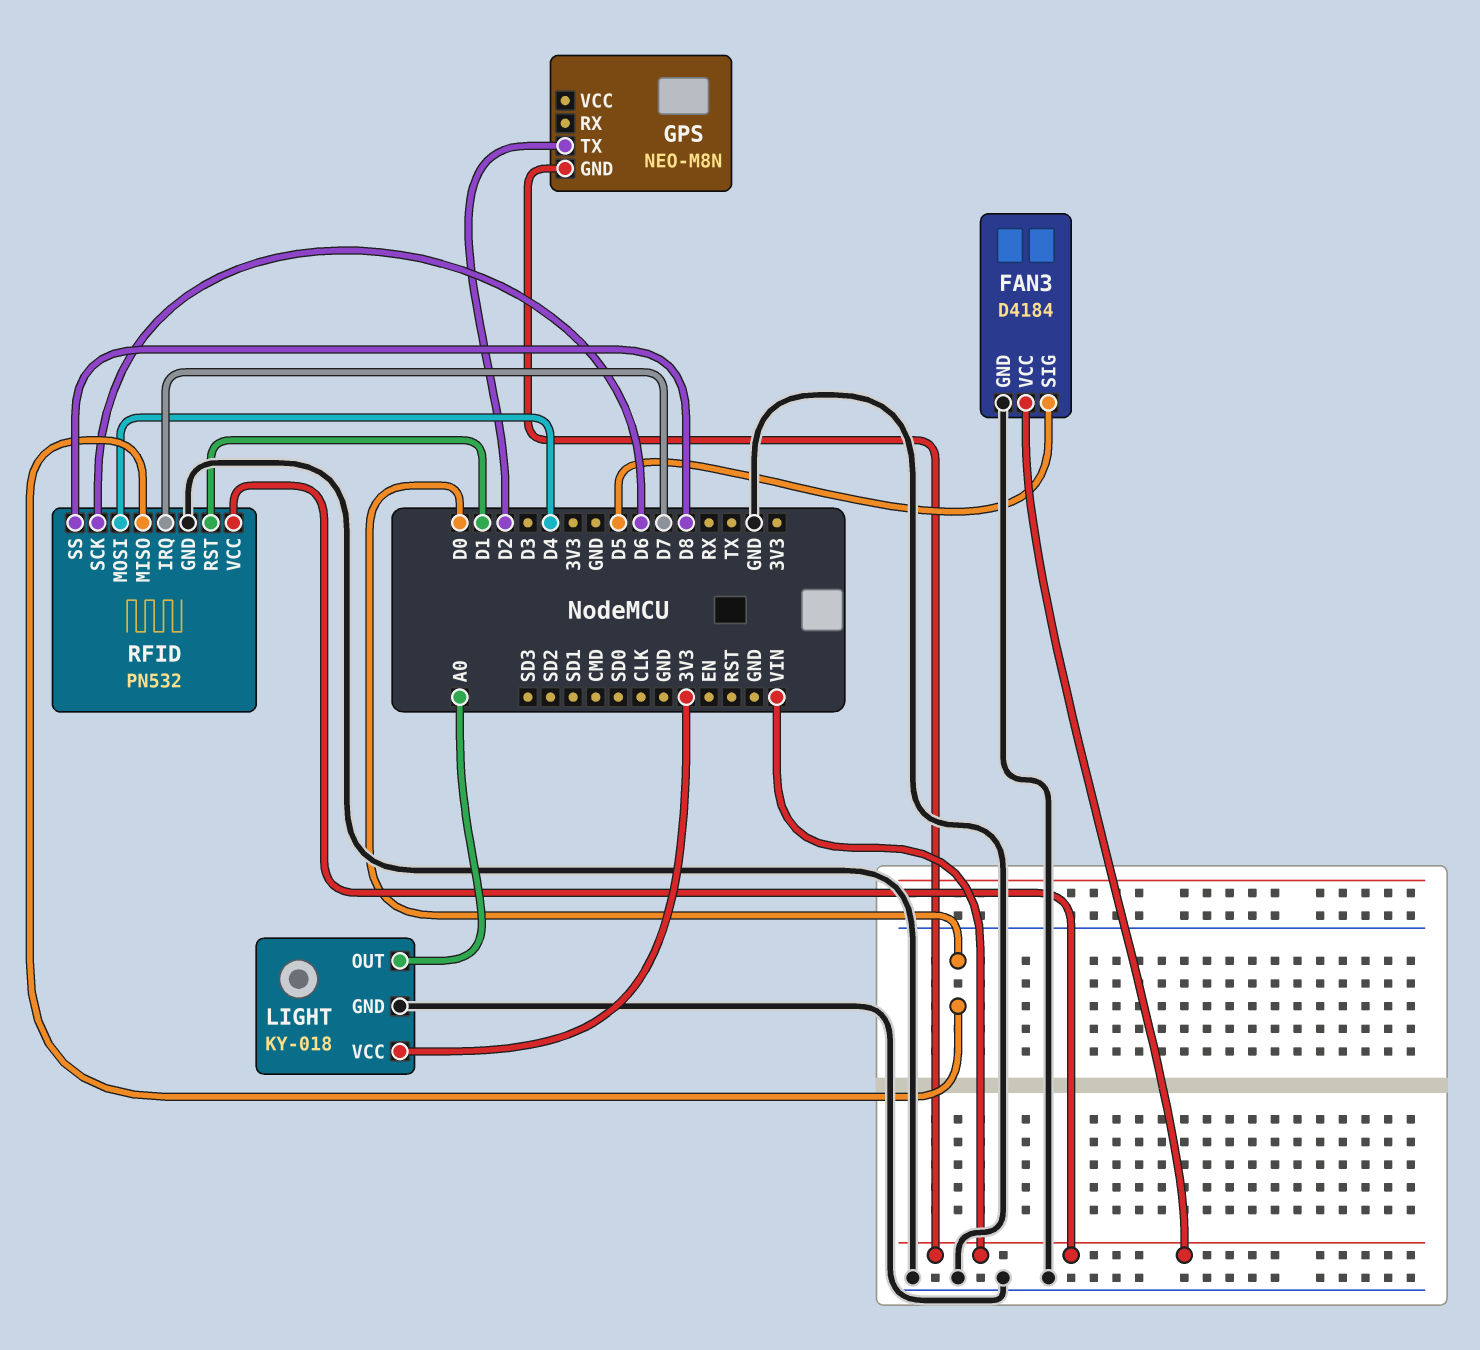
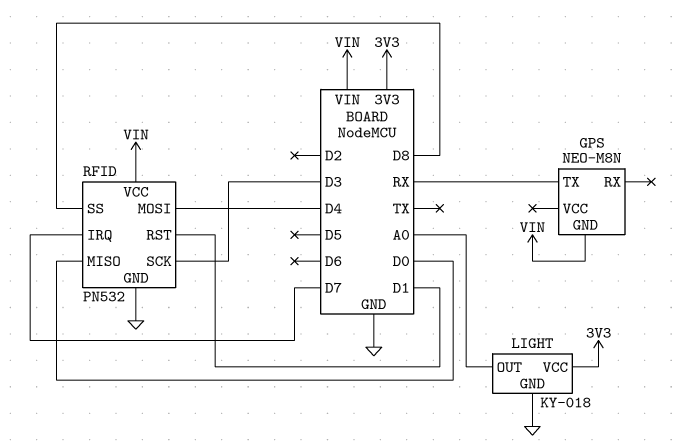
FAN3: D4184 -> none
FAN3 pin GND: GND -> none
FAN3 pin SIG: D5 -> none
FAN3 pin VCC: VIN -> none
GPS pin TX: D2 -> RX
RFID pin SCK: D6 -> D3

